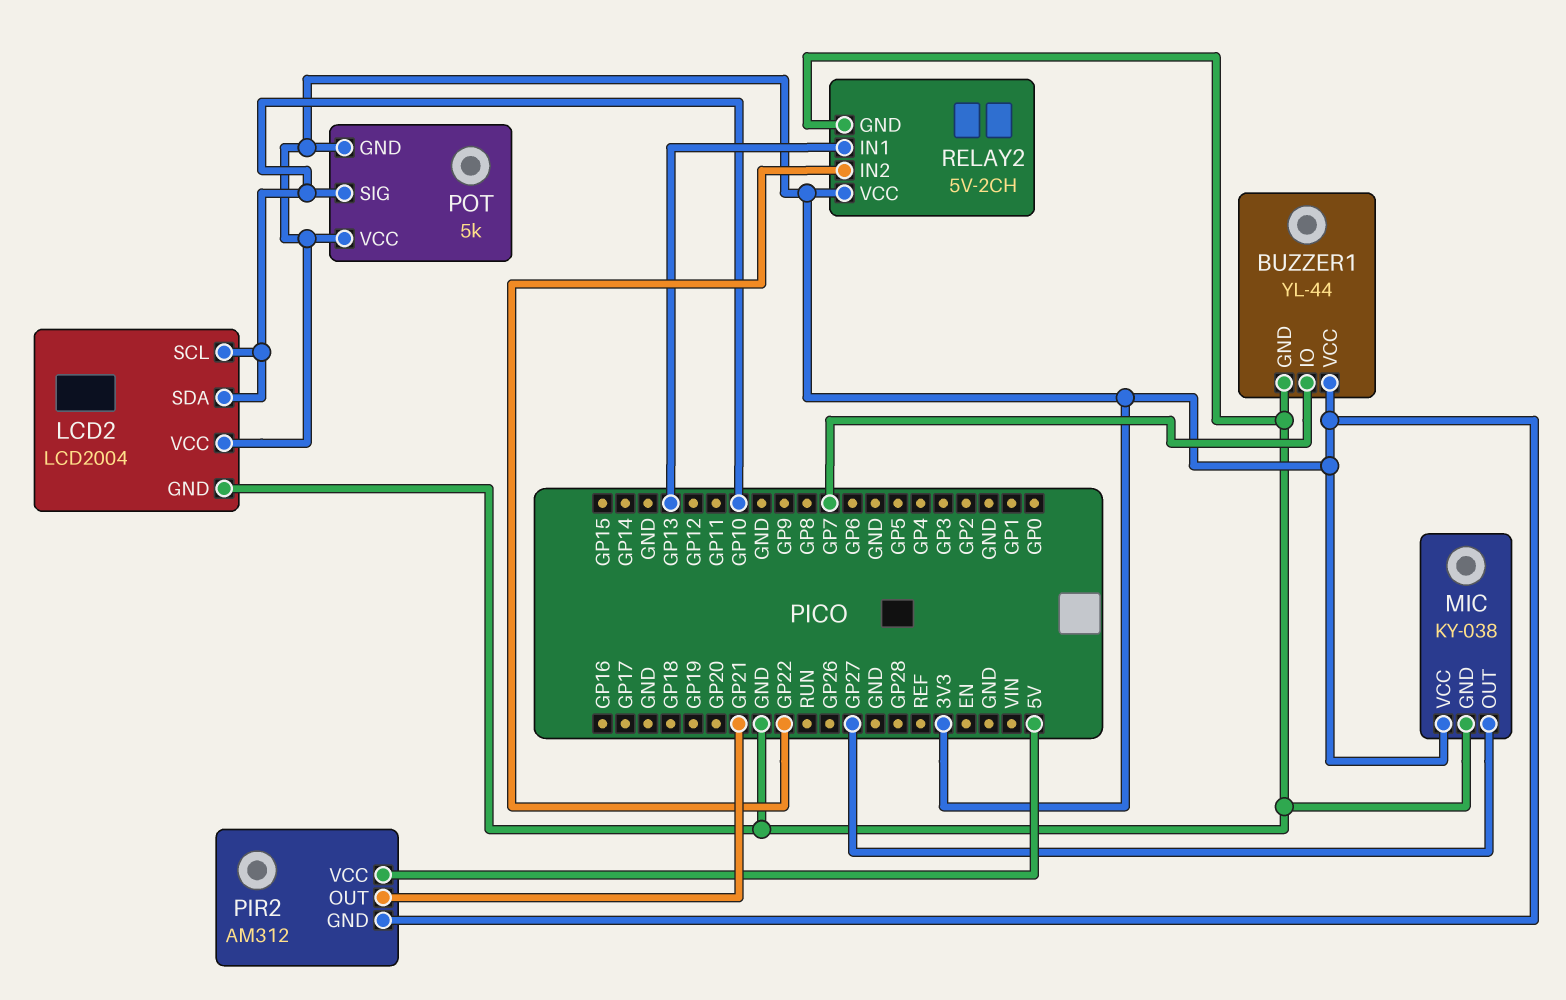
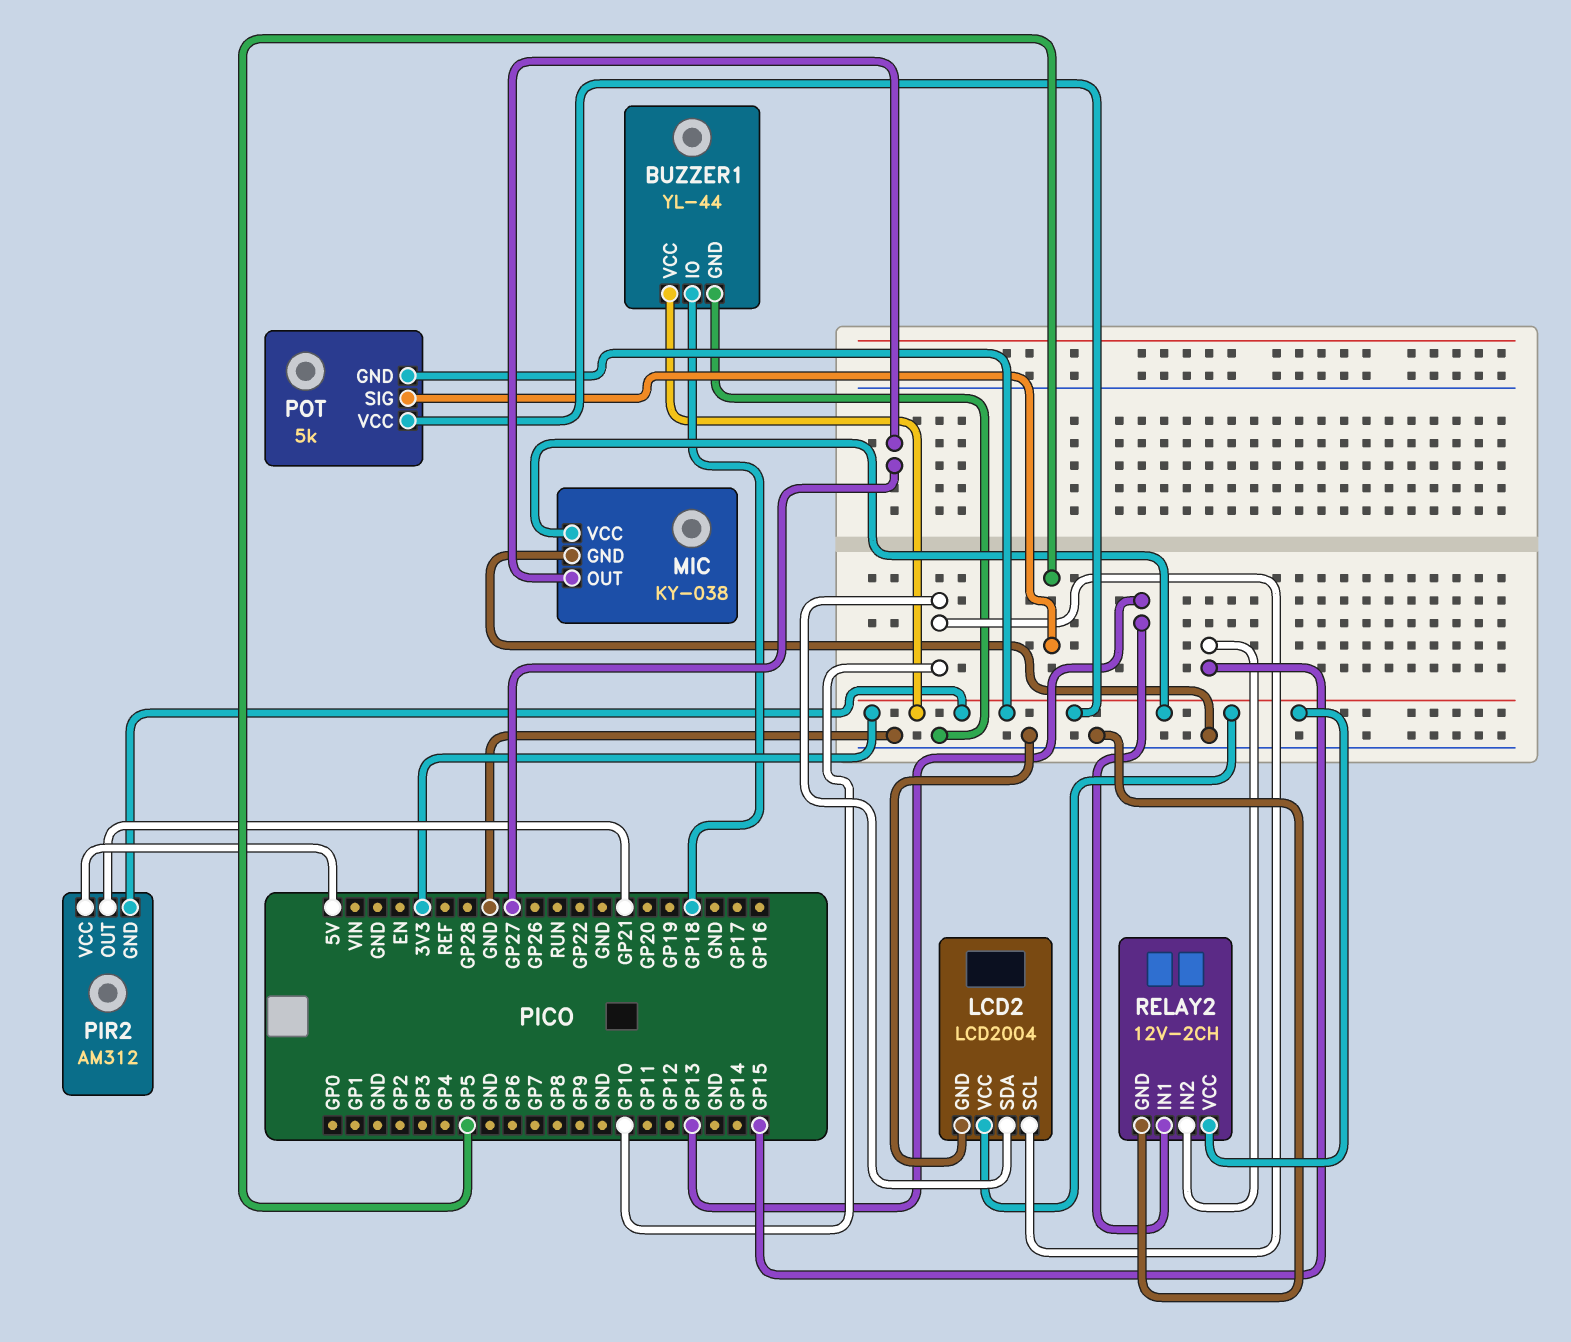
BUZZER1 pin IO: GP7 -> GP18
POT pin SIG: GP10 -> GP5
RELAY2: 5V-2CH -> 12V-2CH
RELAY2 pin IN2: GP22 -> GP15

